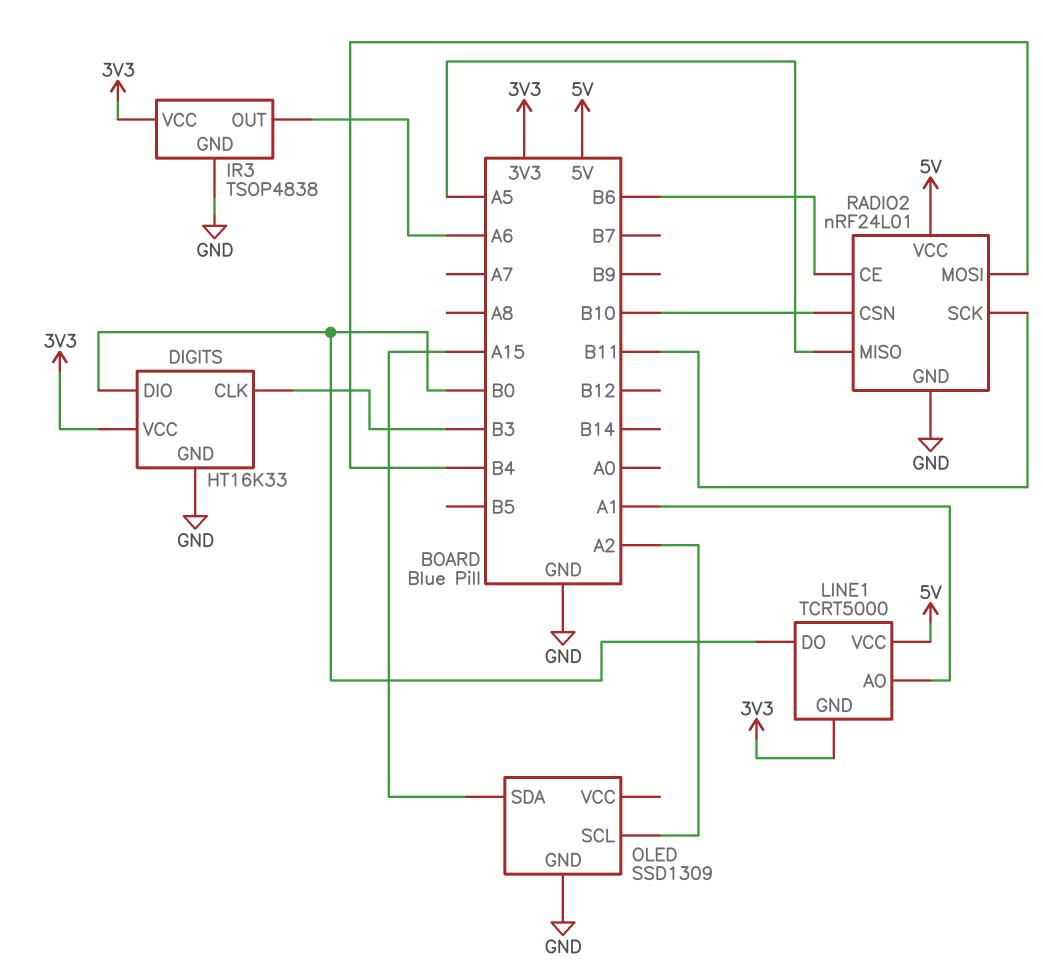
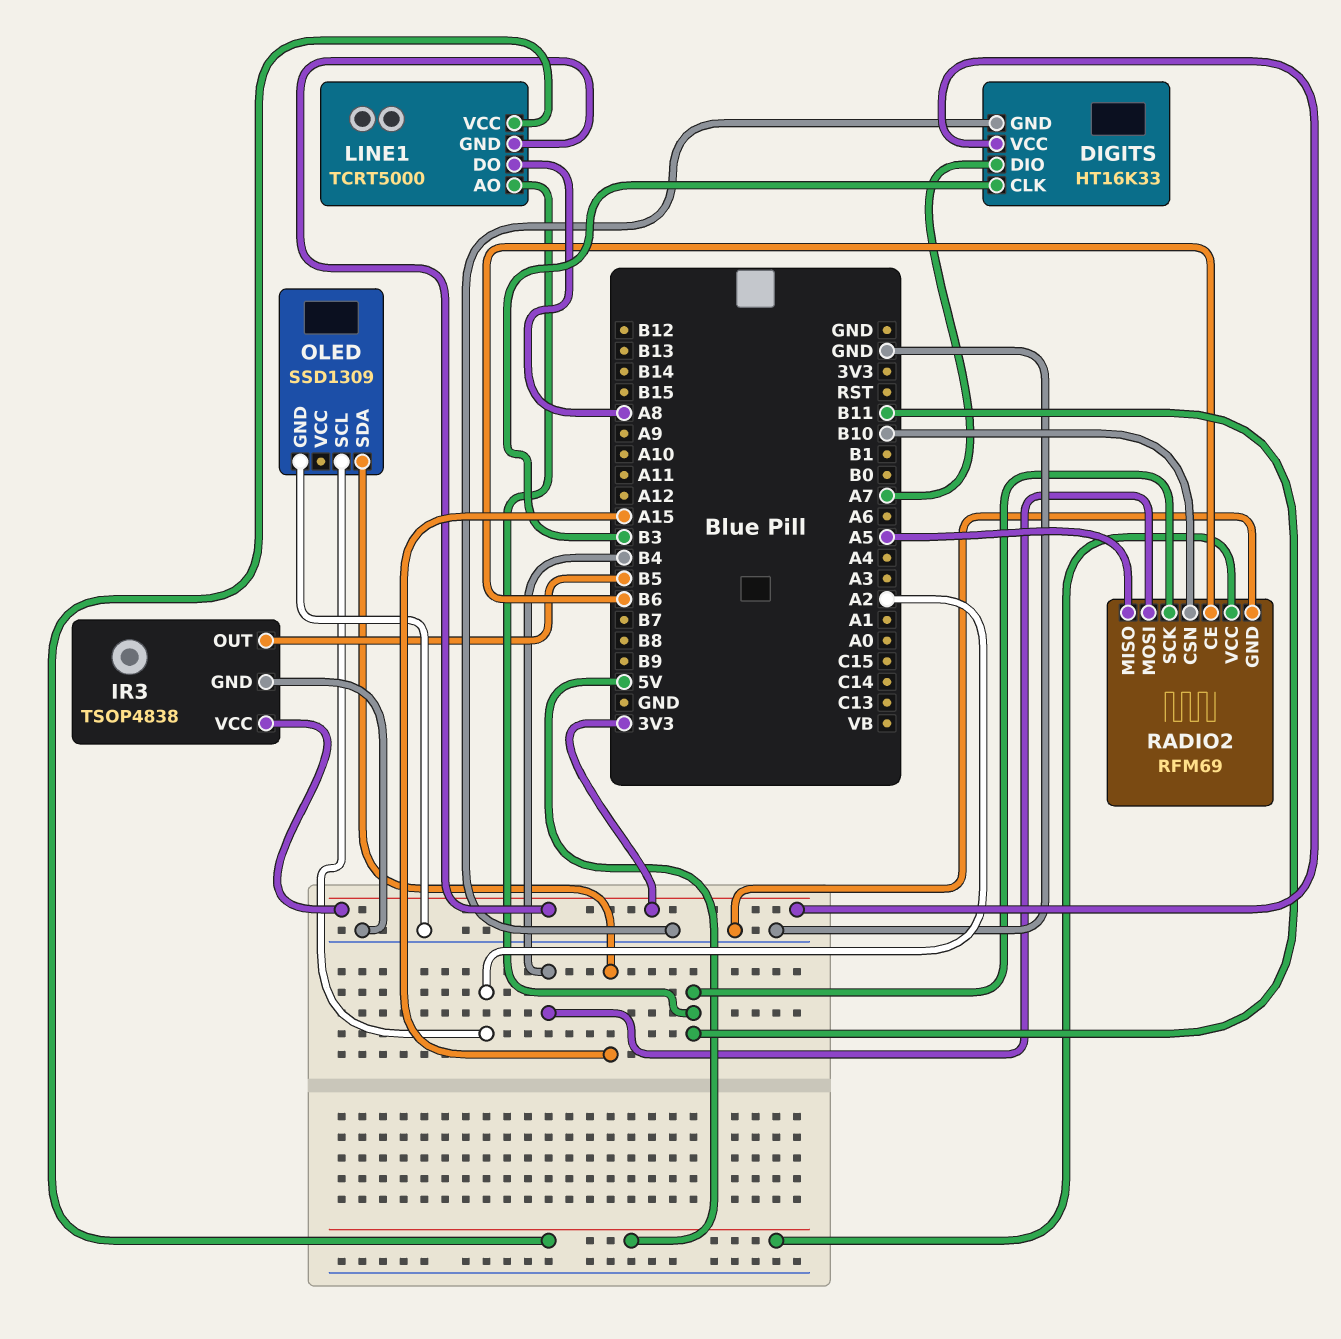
DIGITS pin DIO: B0 -> A7
IR3 pin OUT: A6 -> B5
LINE1 pin AO: A1 -> B11
LINE1 pin DO: B0 -> A8
RADIO2: nRF24L01 -> RFM69

